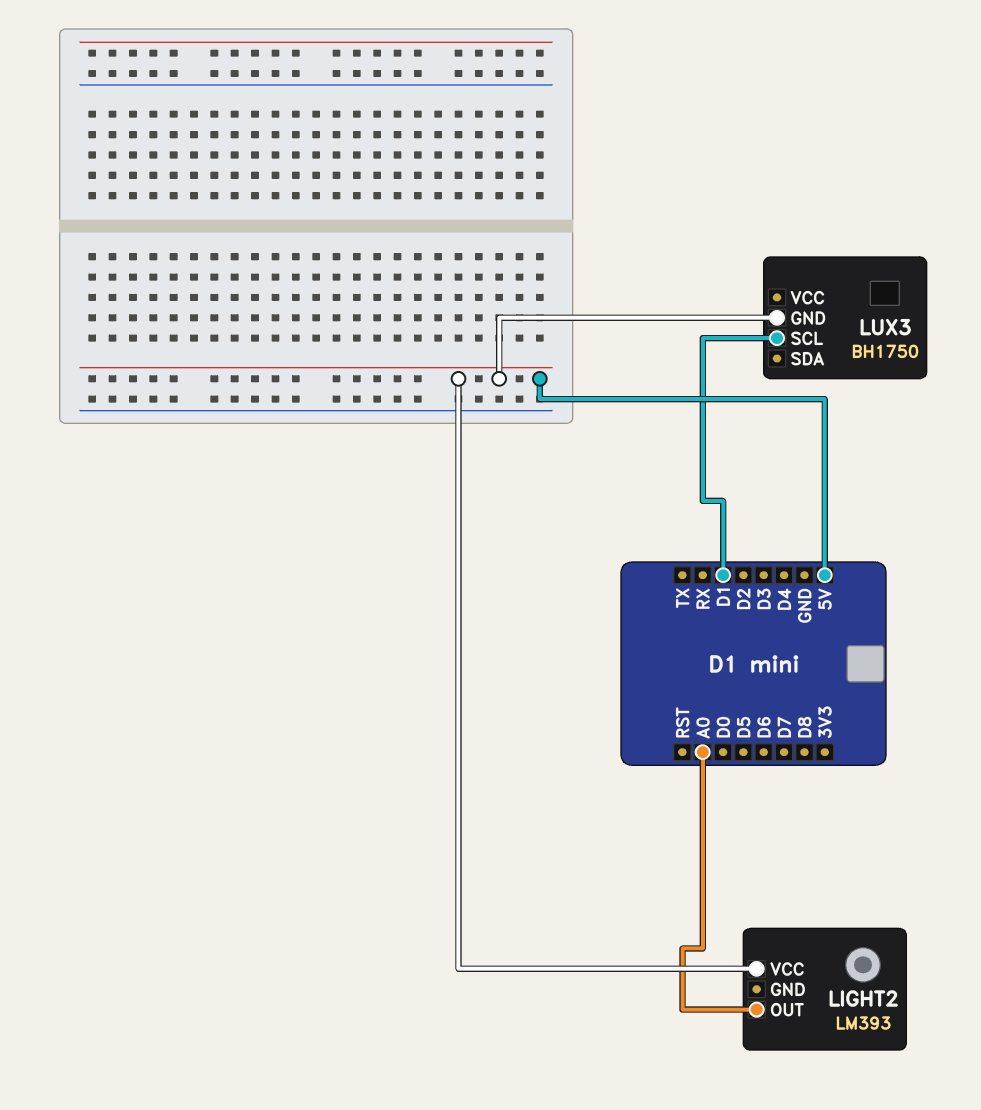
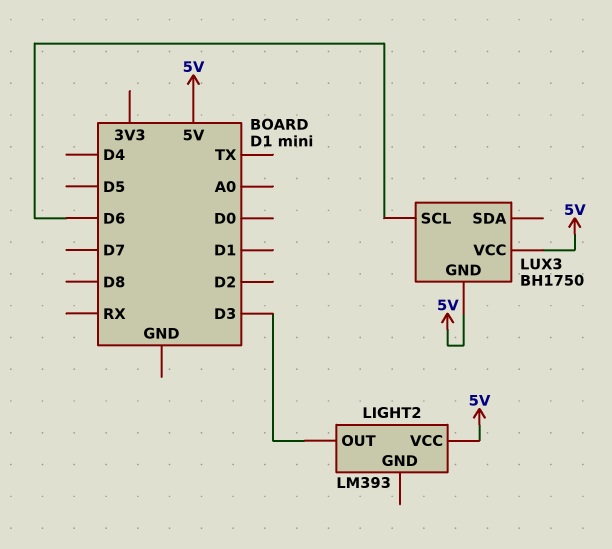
LIGHT2 pin OUT: A0 -> D3
LUX3 pin SCL: D1 -> D6
LUX3 pin VCC: none -> 5V

